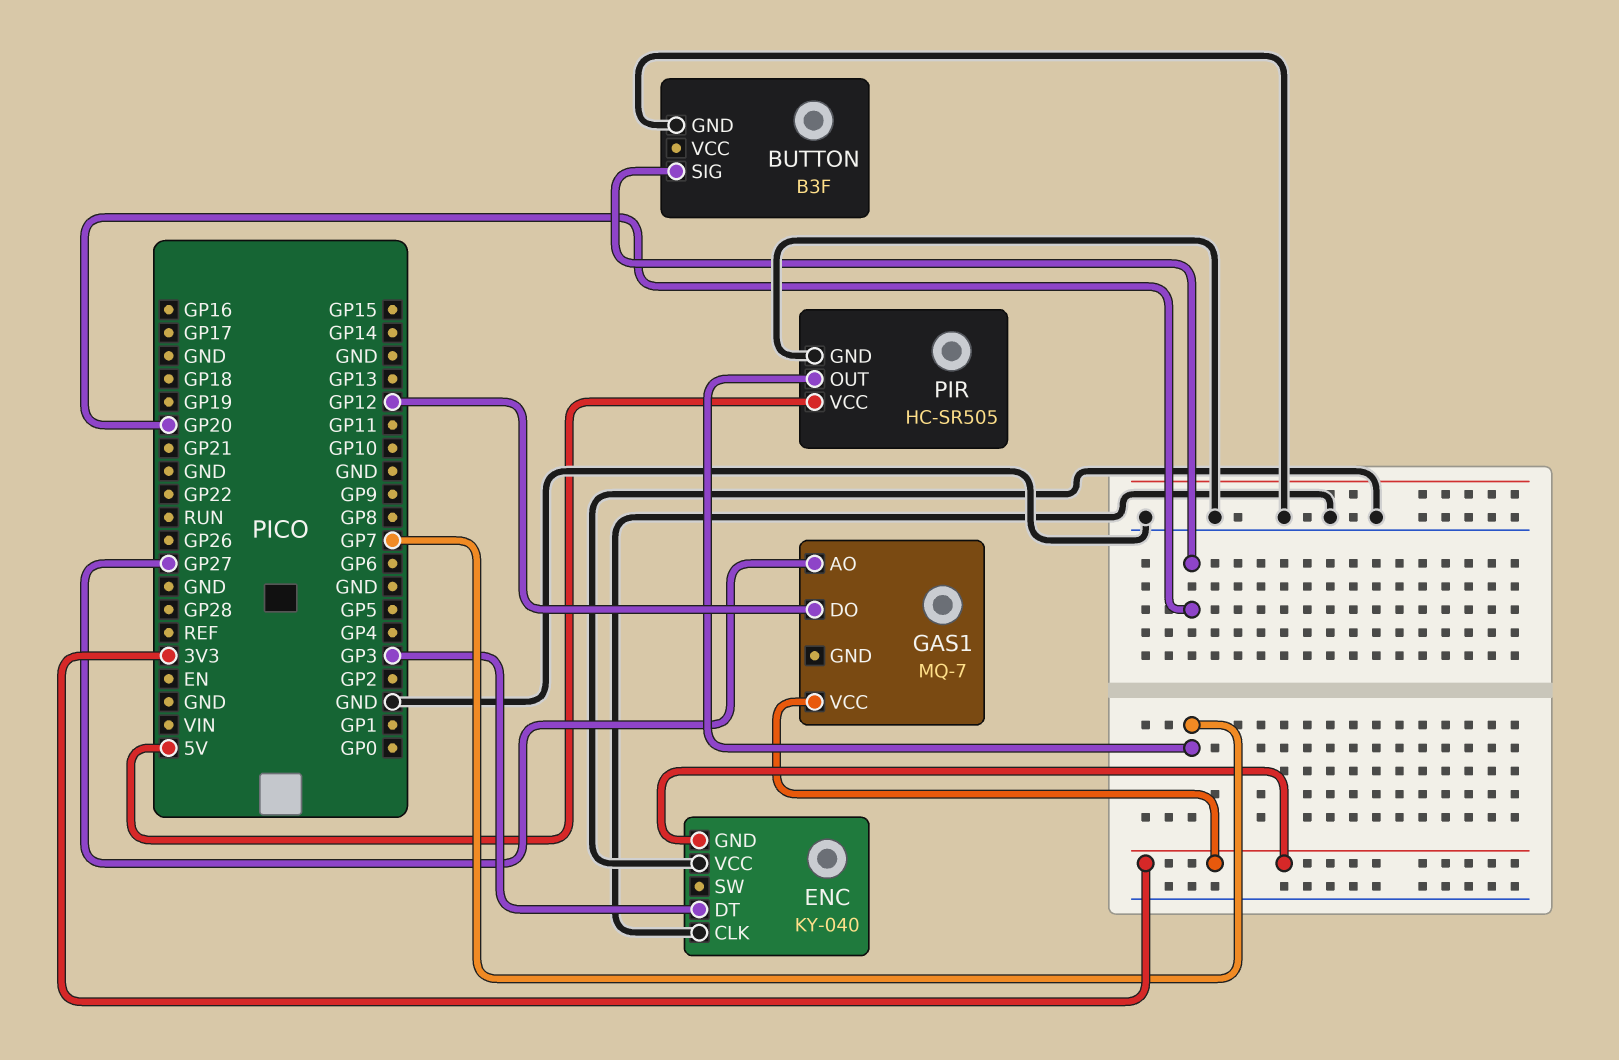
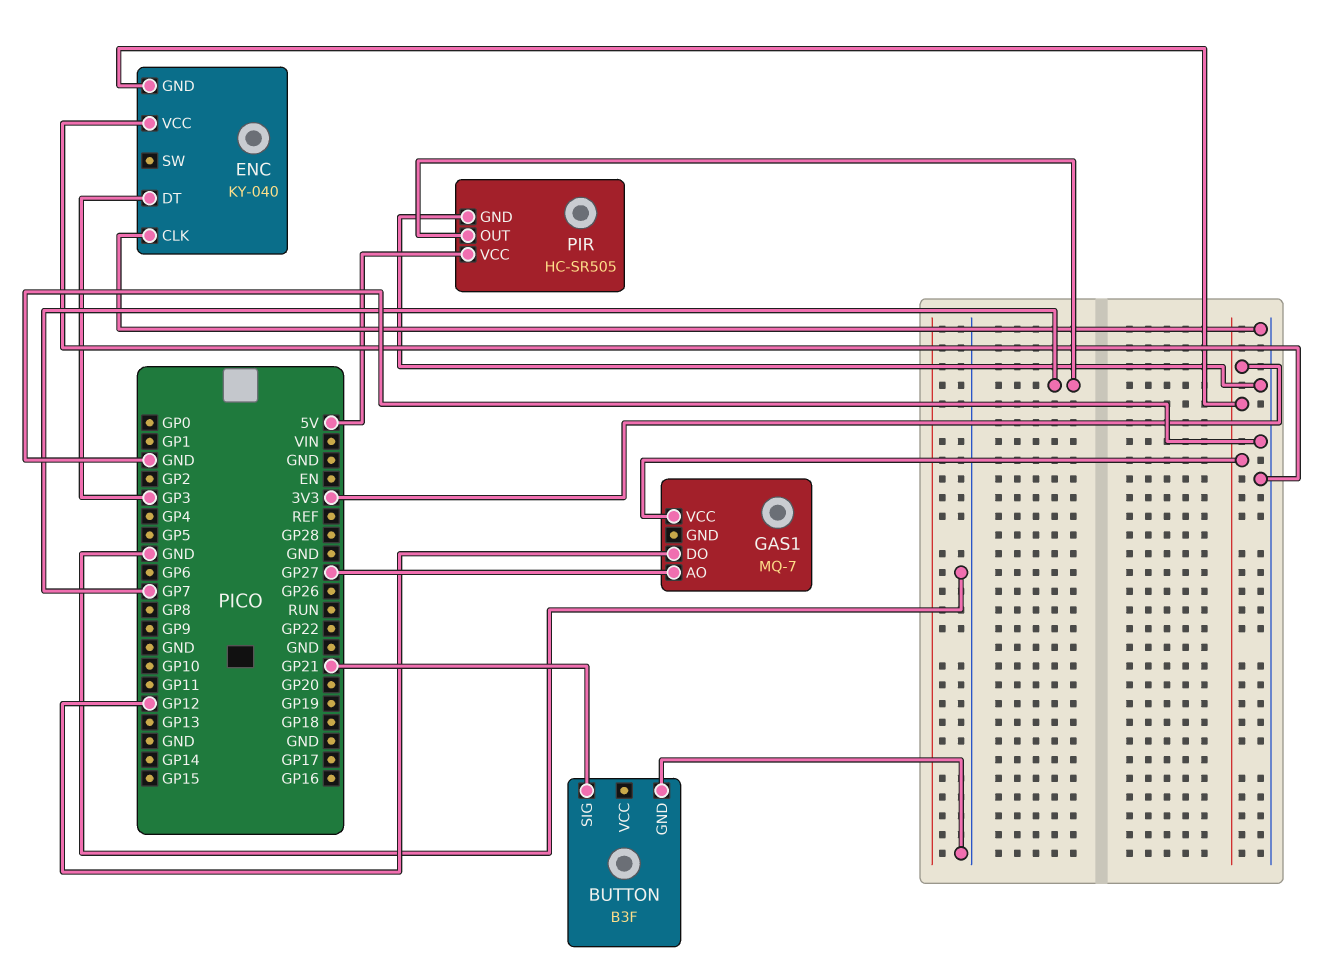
BUTTON pin SIG: GP20 -> GP21

